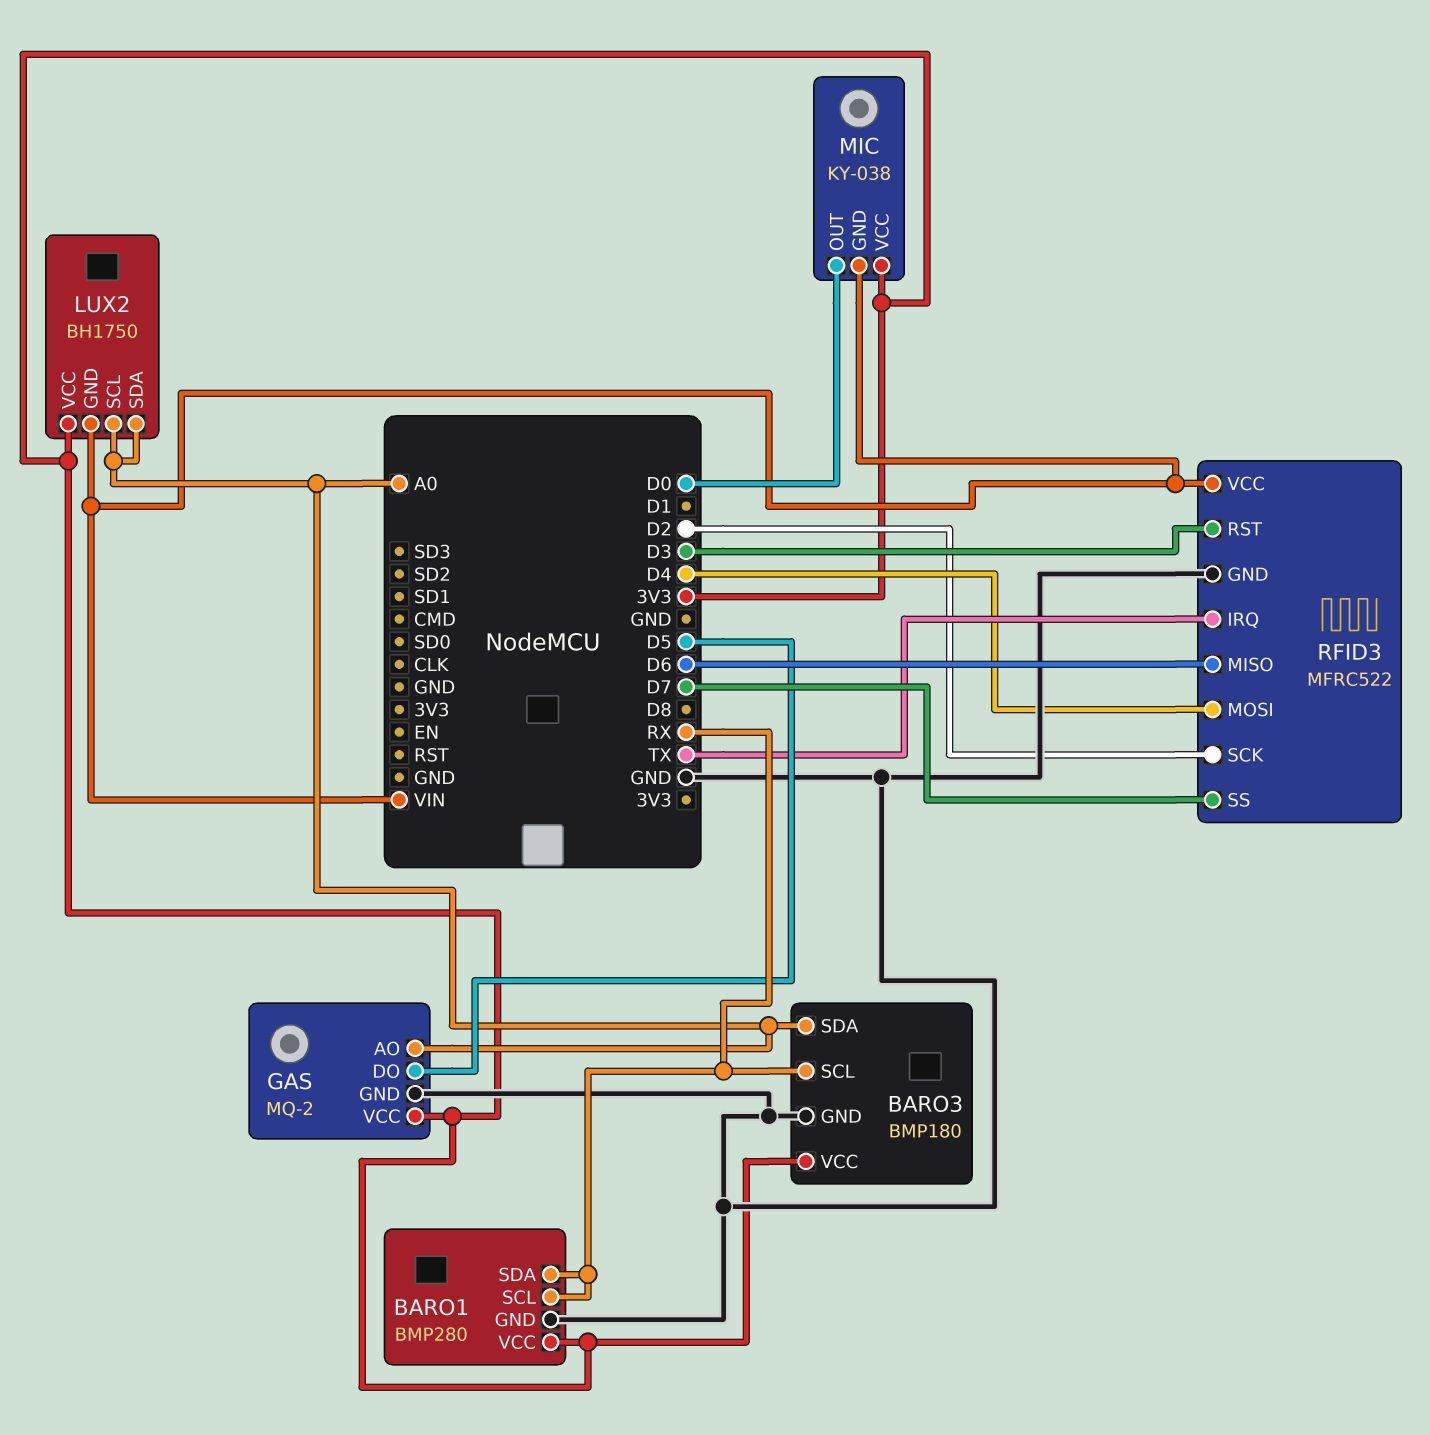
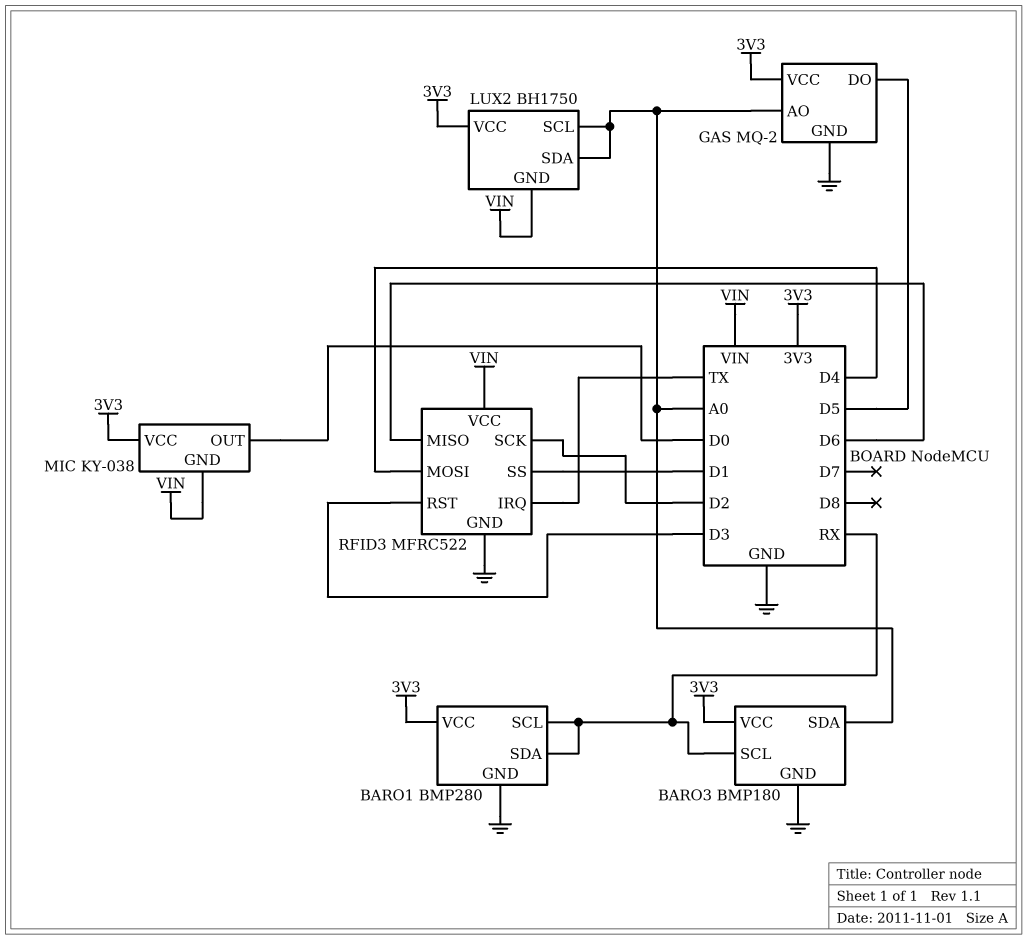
RFID3 pin SS: D7 -> D1

